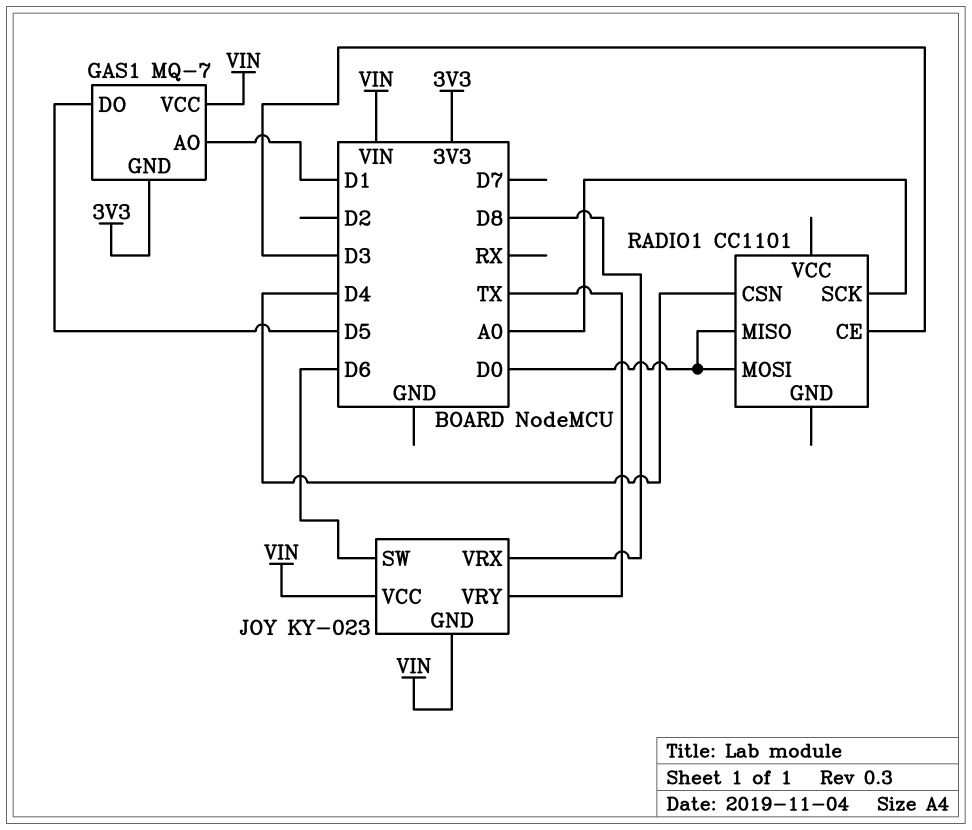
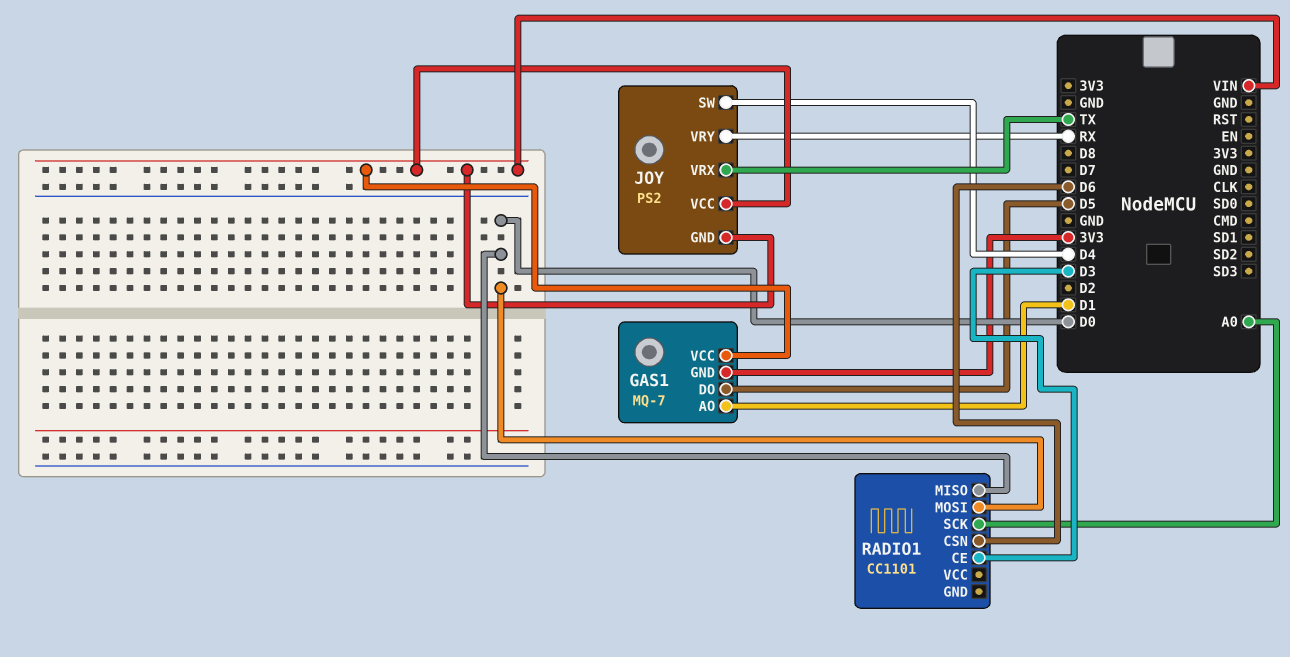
JOY: KY-023 -> PS2
JOY pin SW: D6 -> D4
JOY pin VRX: D8 -> TX
JOY pin VRY: TX -> RX
RADIO1 pin CSN: D4 -> D6

